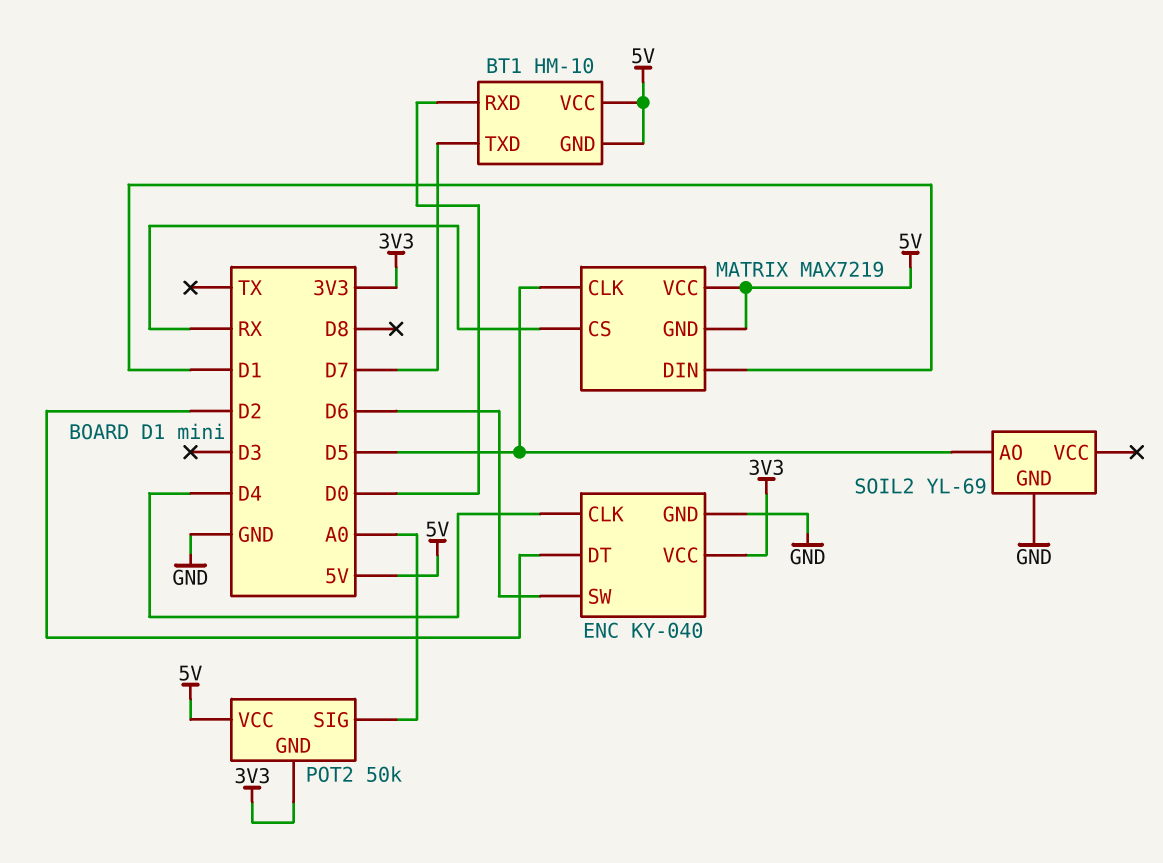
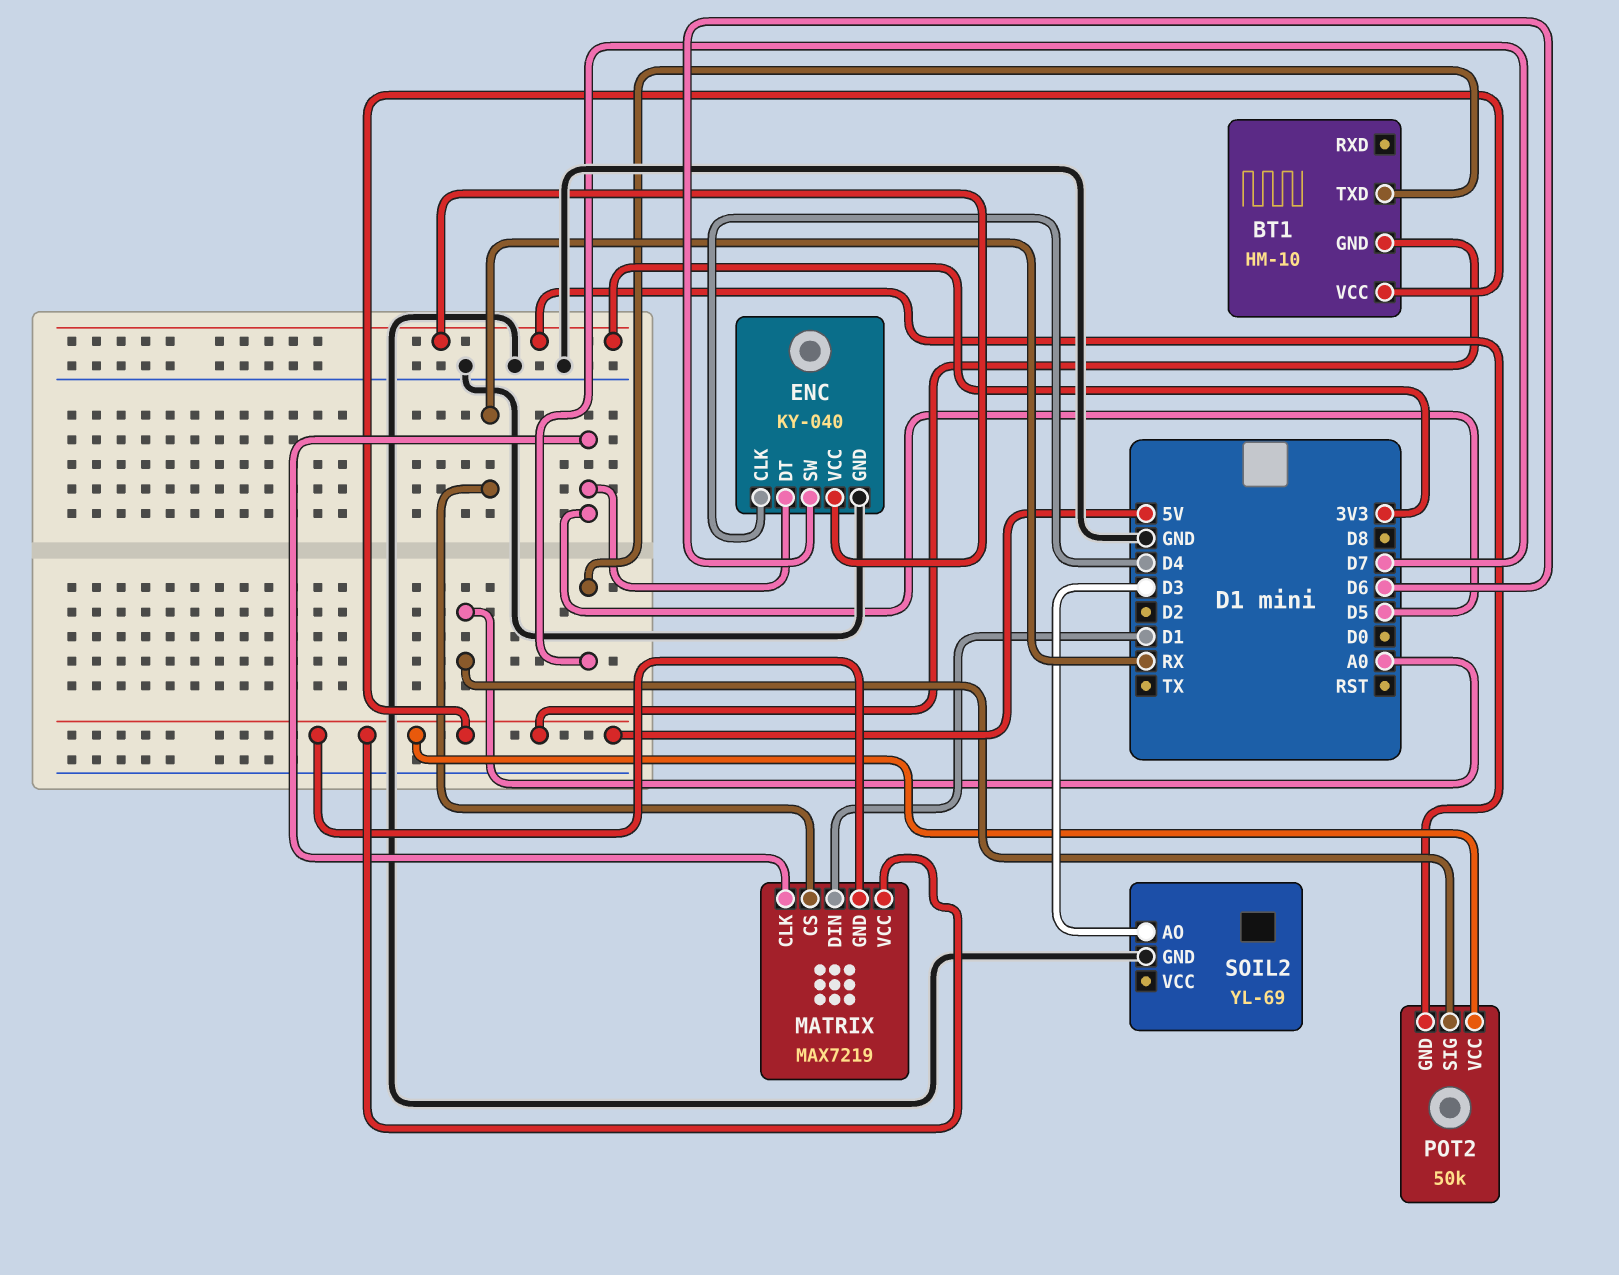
BT1 pin RXD: D0 -> none
ENC pin DT: D2 -> D5
SOIL2 pin AO: D5 -> D3

